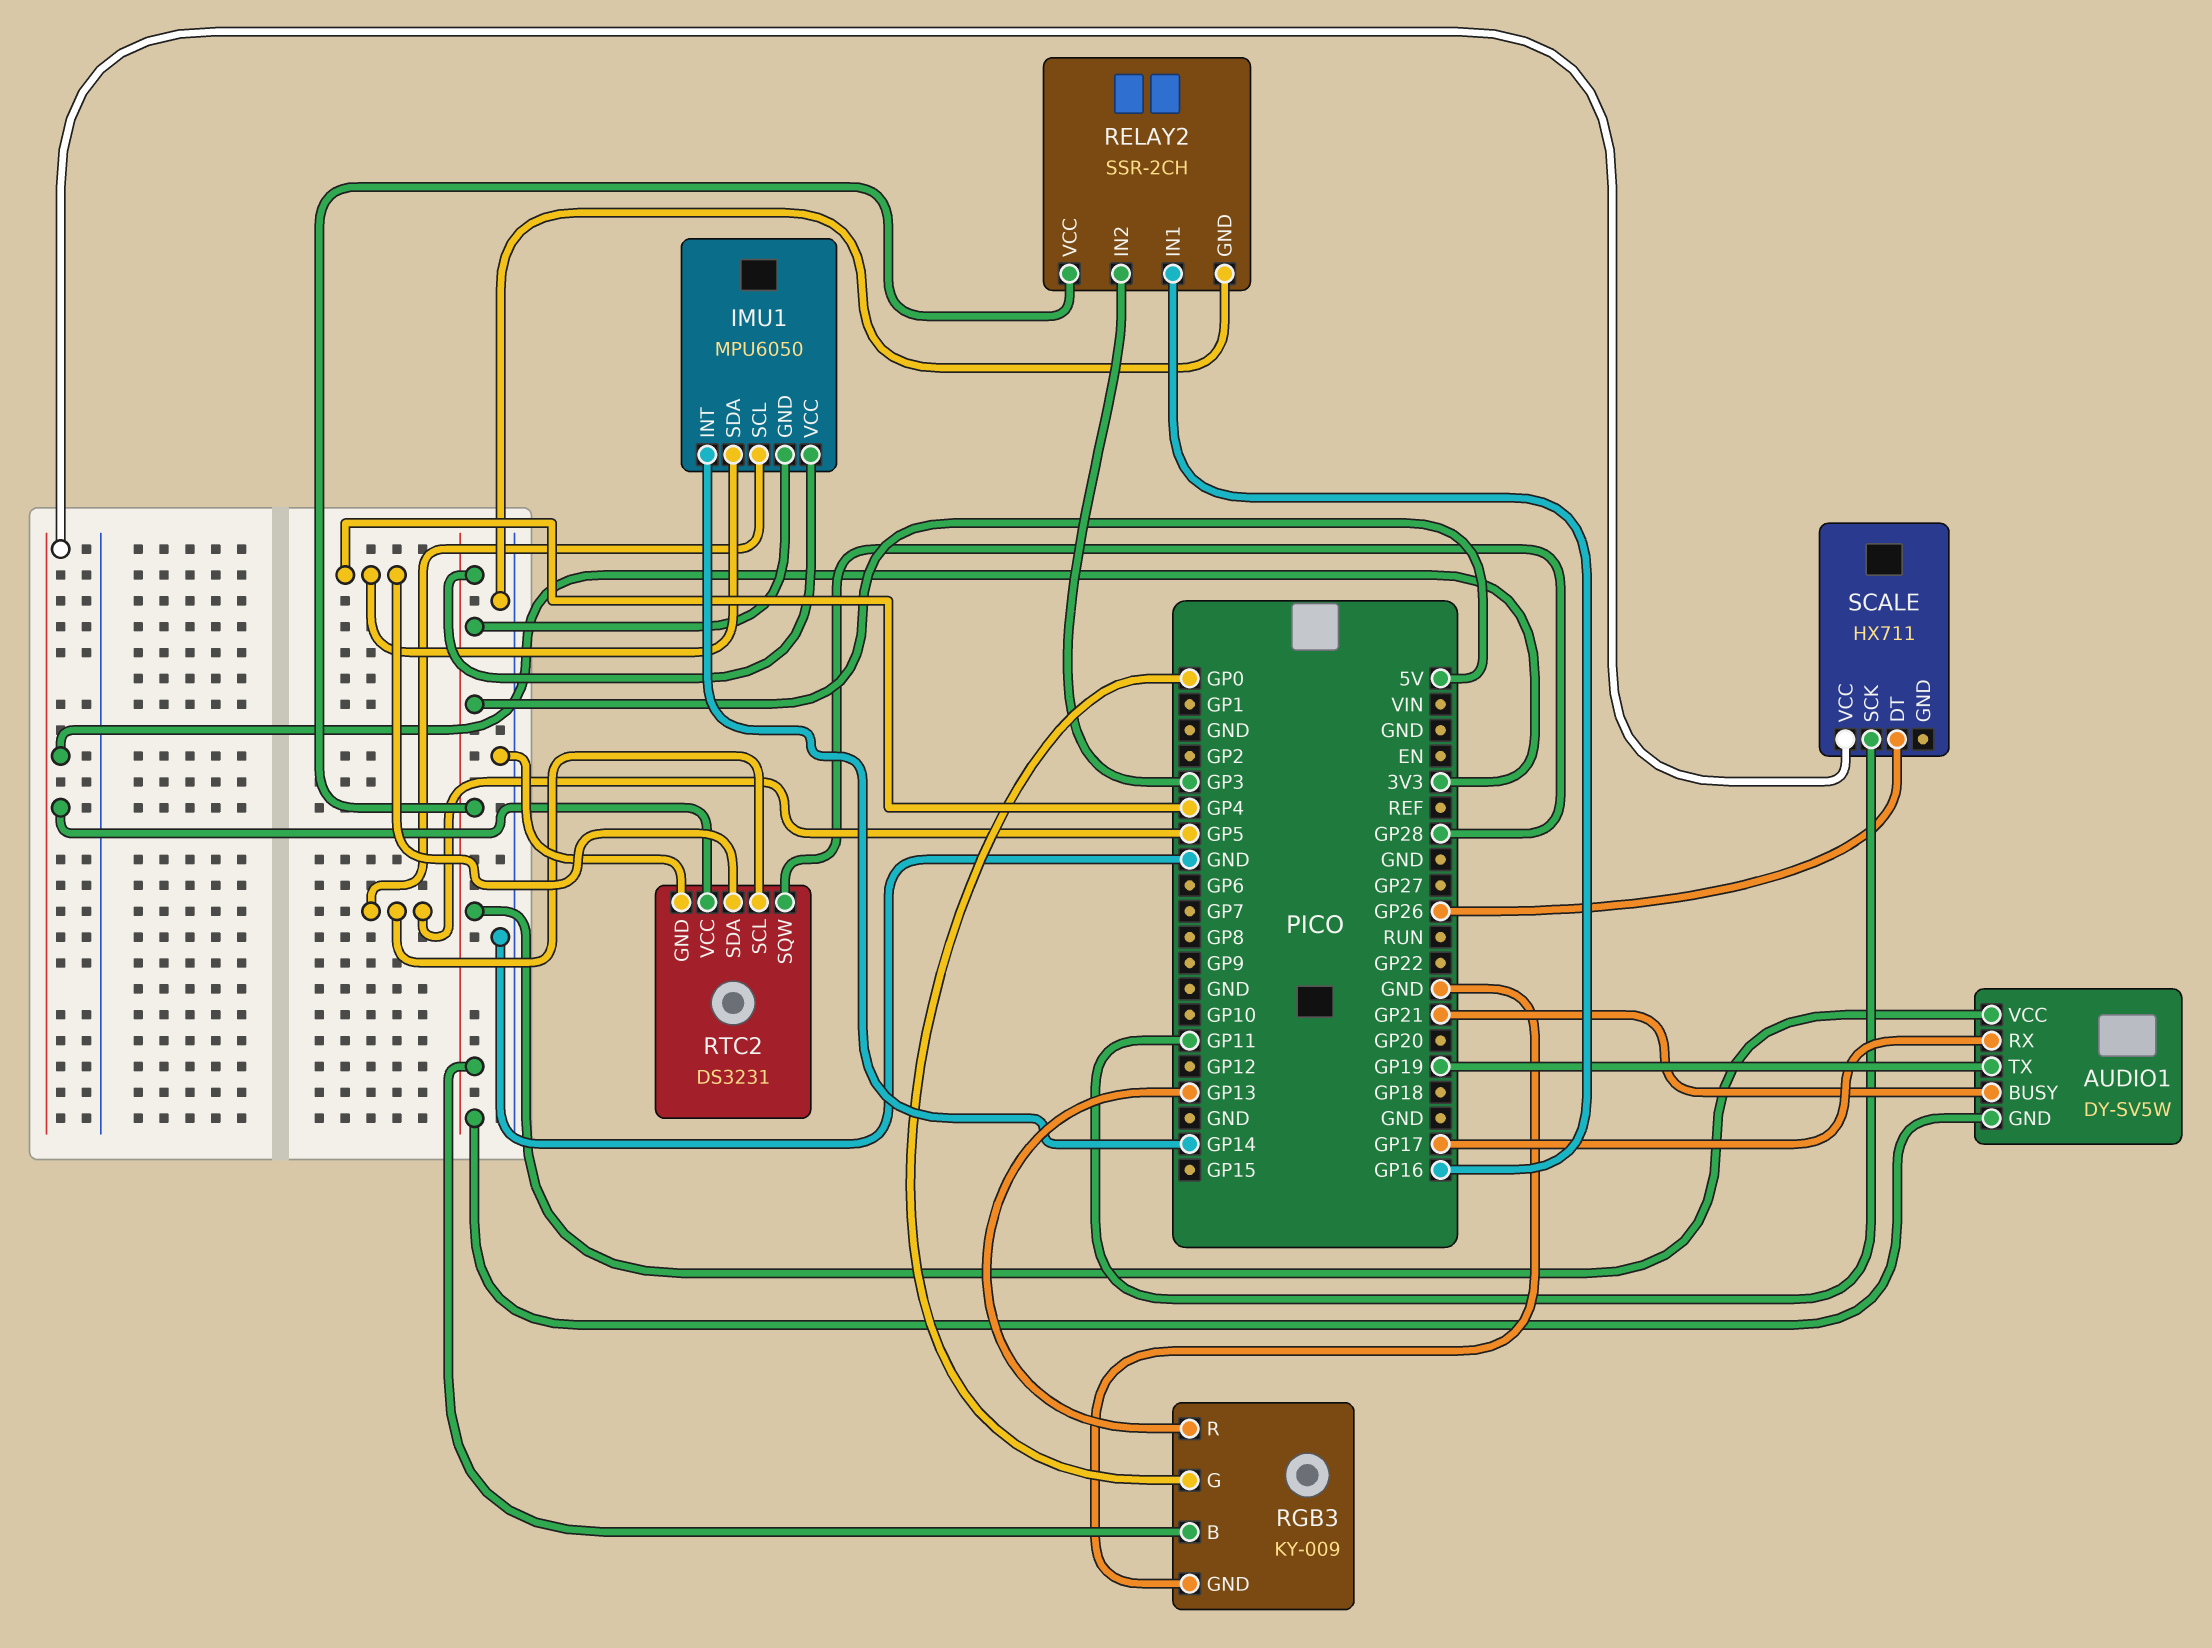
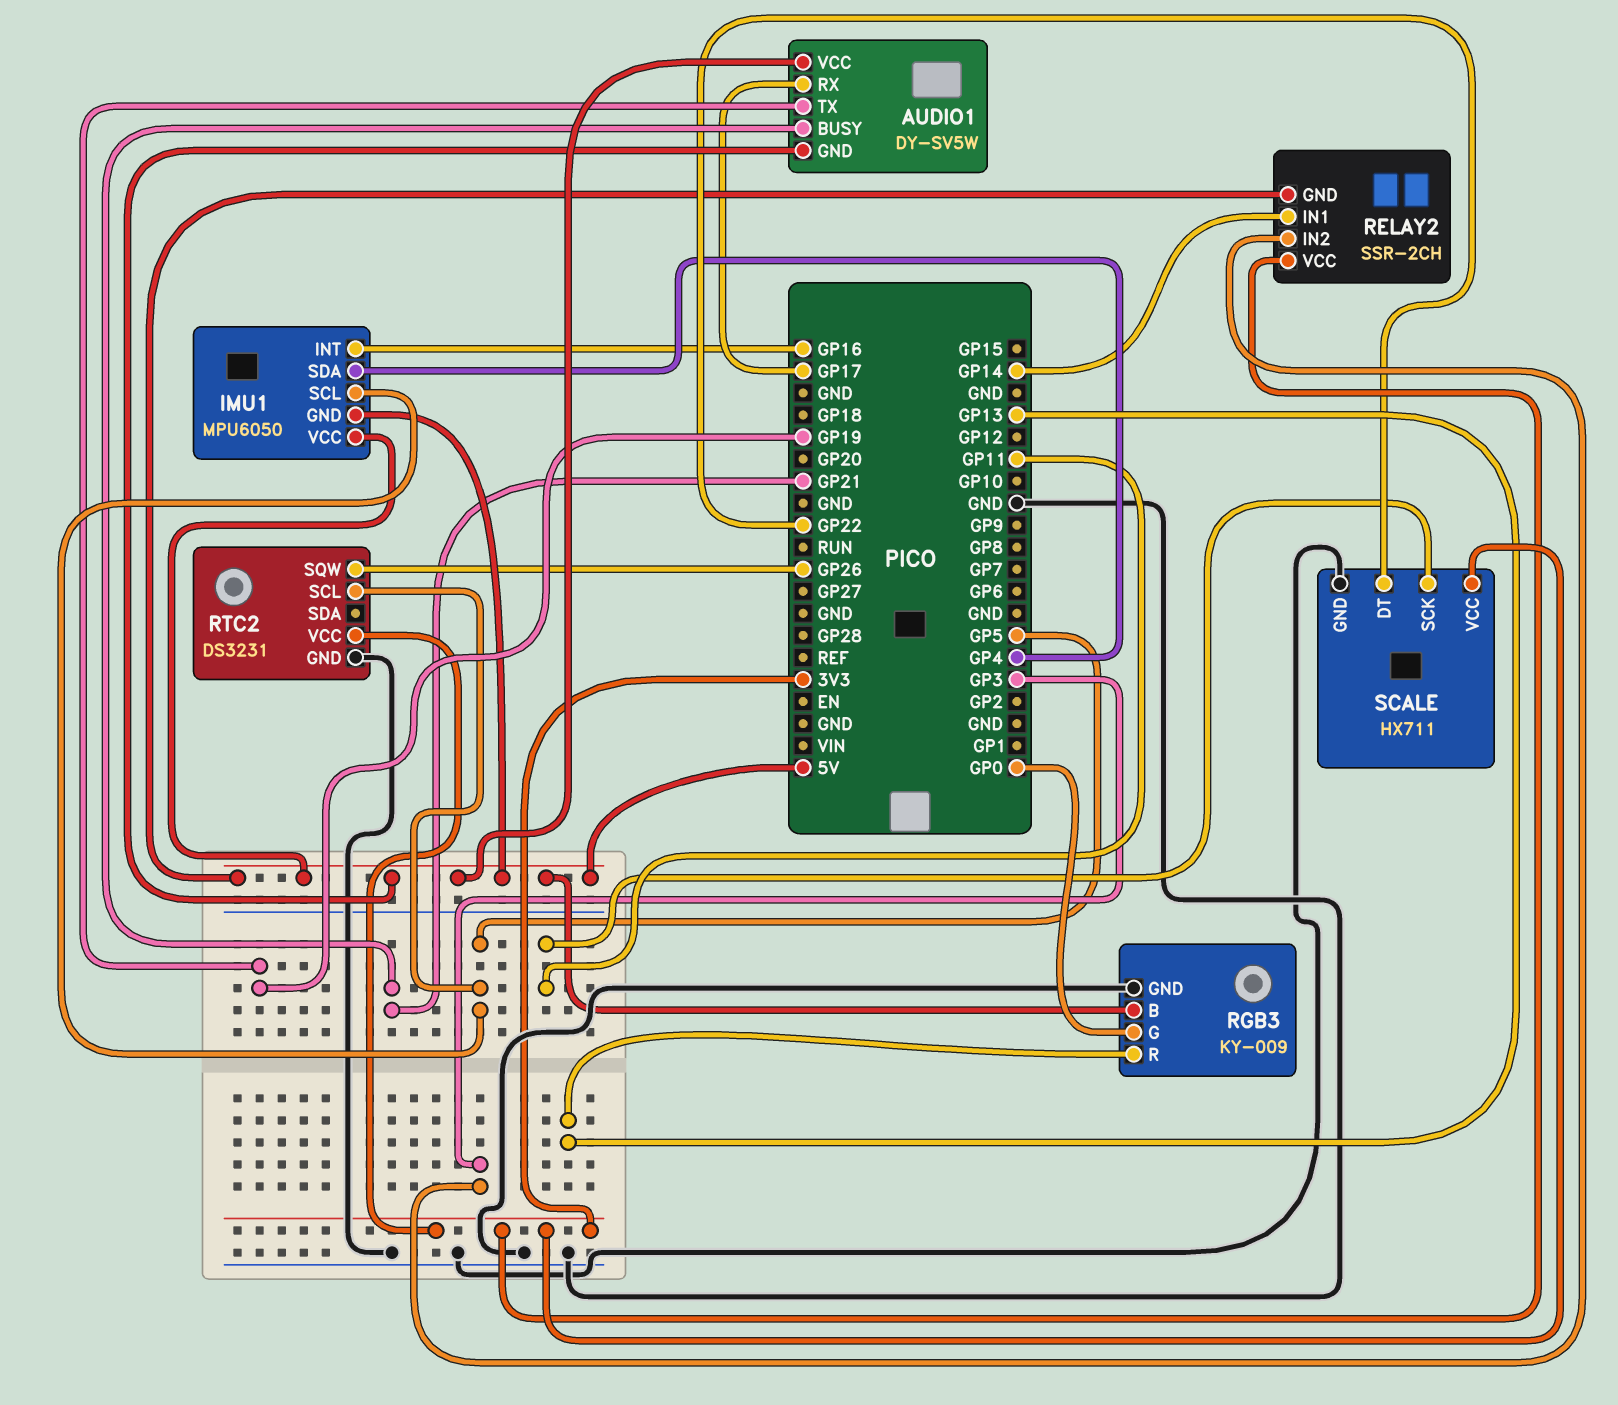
IMU1 pin INT: GP14 -> GP16
RELAY2 pin GND: GND -> 5V
RELAY2 pin IN1: GP16 -> GP14
RELAY2 pin VCC: 5V -> 3V3
RTC2 pin SDA: GP4 -> none
RTC2 pin SQW: GP28 -> GP26
SCALE pin DT: GP26 -> GP22
SCALE pin GND: none -> GND

